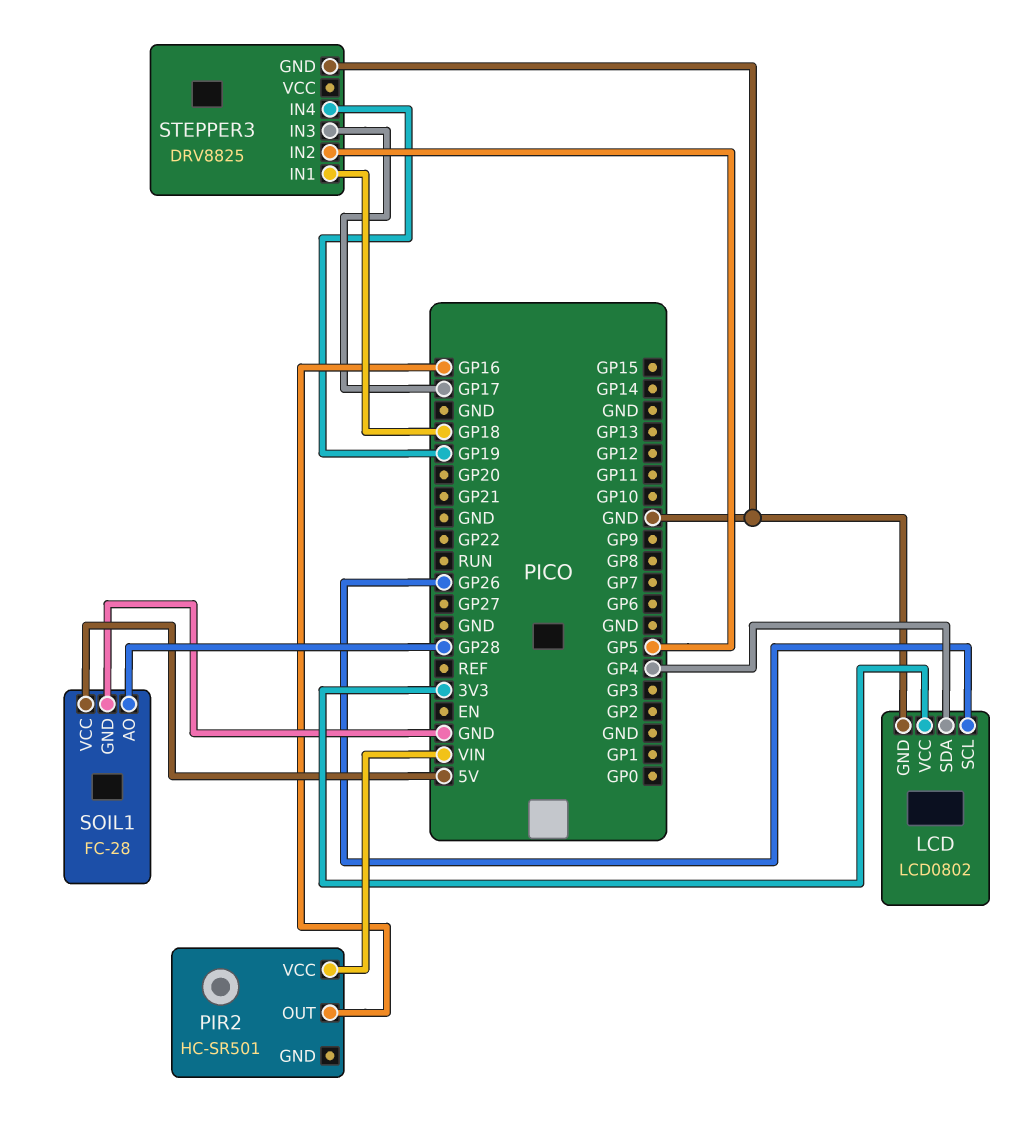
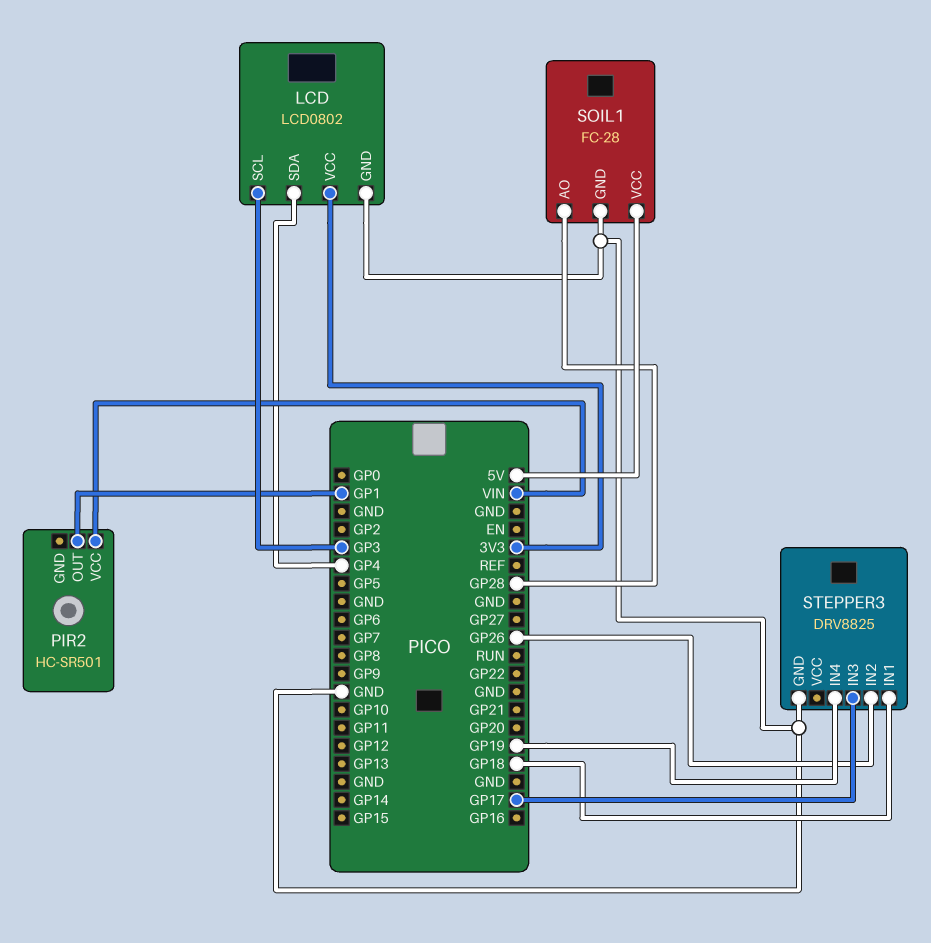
LCD pin SCL: GP26 -> GP3
PIR2 pin OUT: GP16 -> GP1
STEPPER3 pin IN2: GP5 -> GP26

